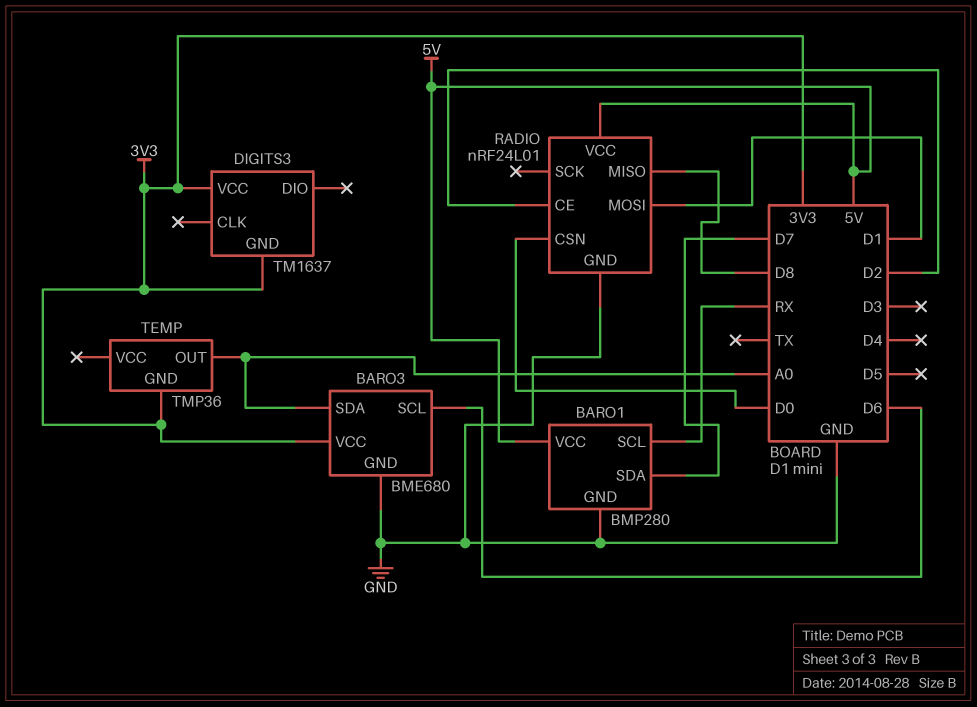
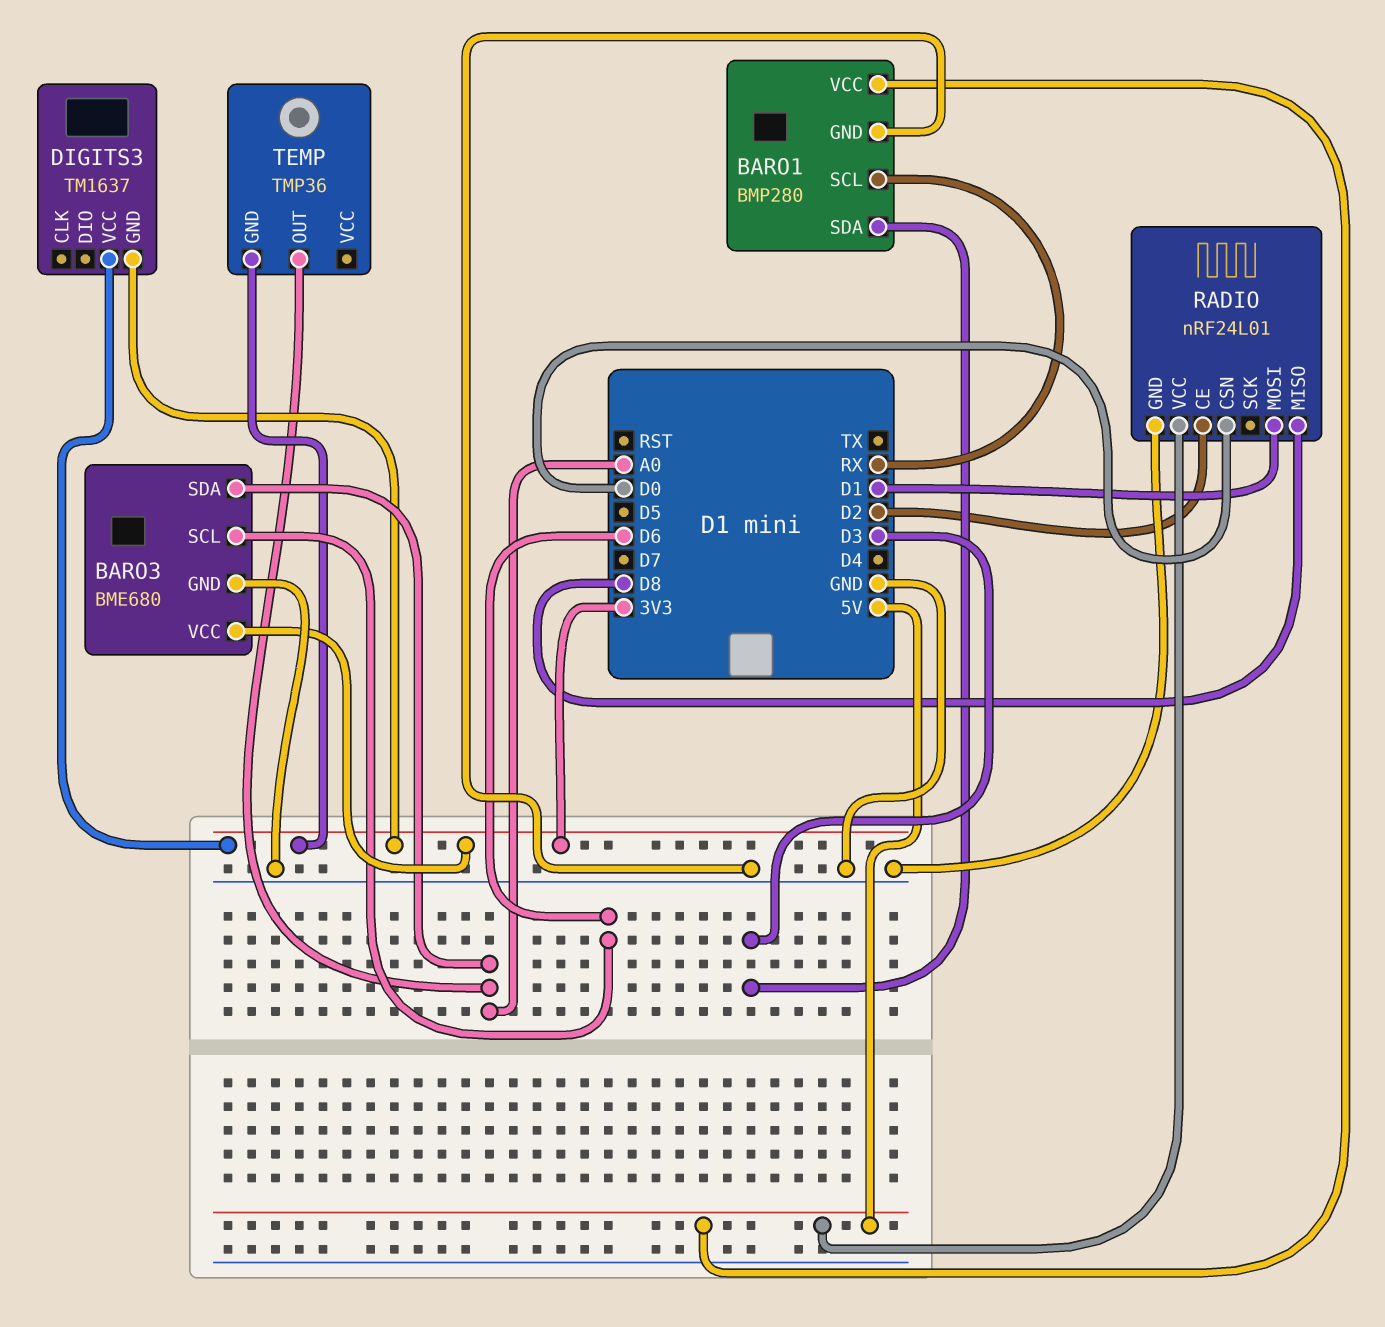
BARO1 pin SDA: D7 -> D3

